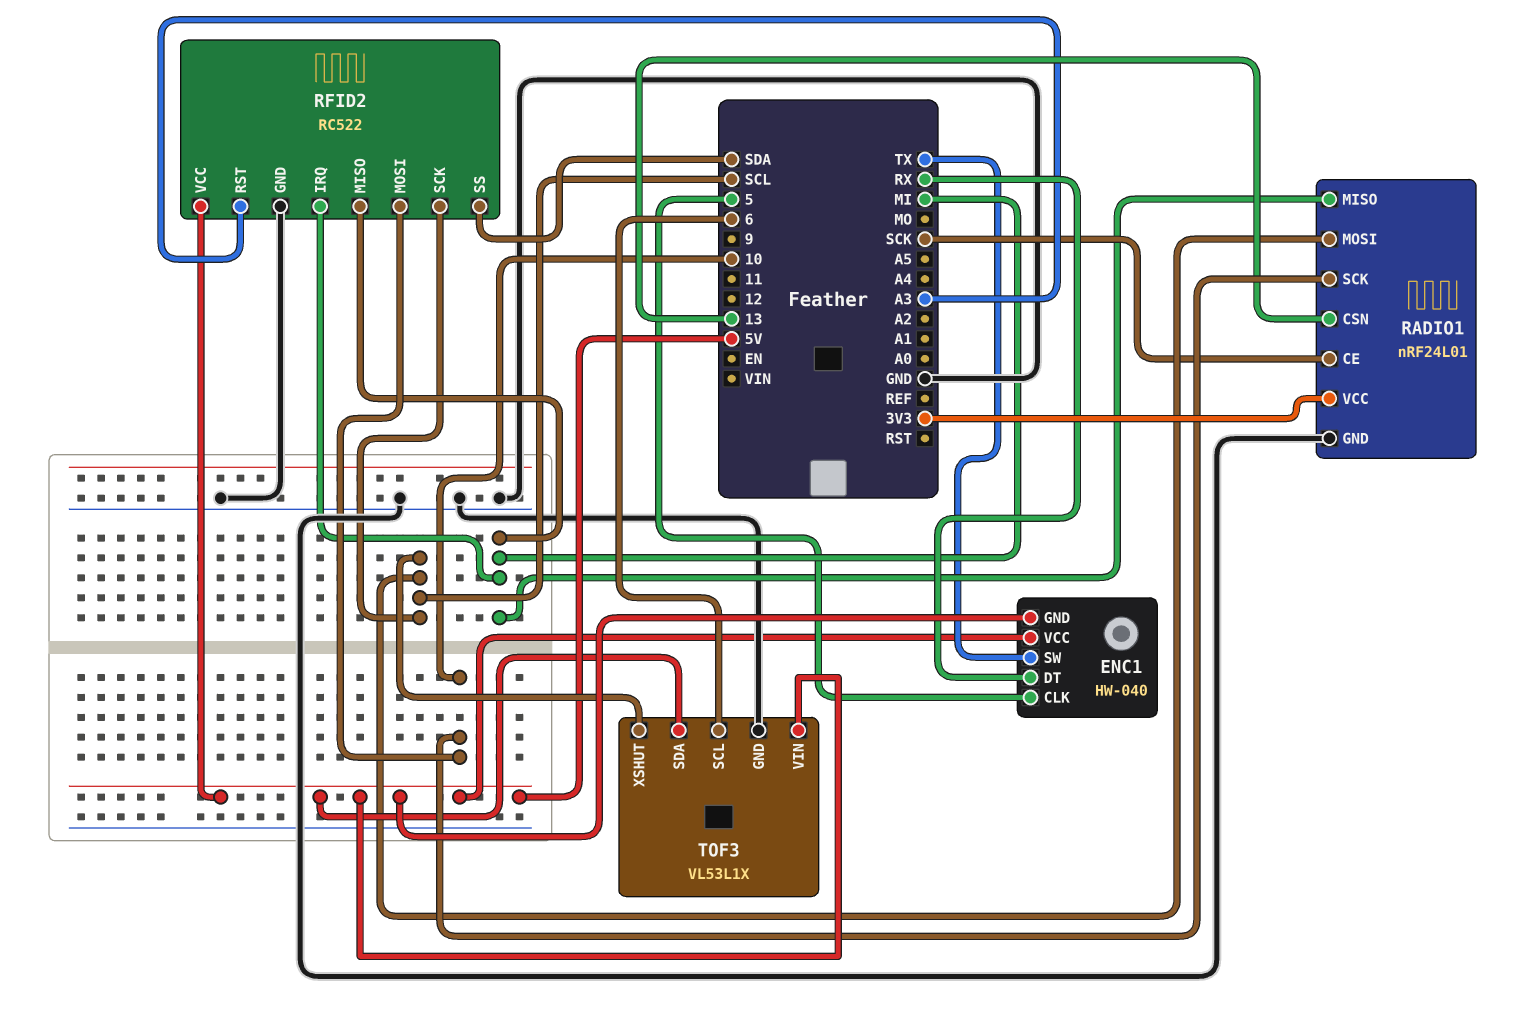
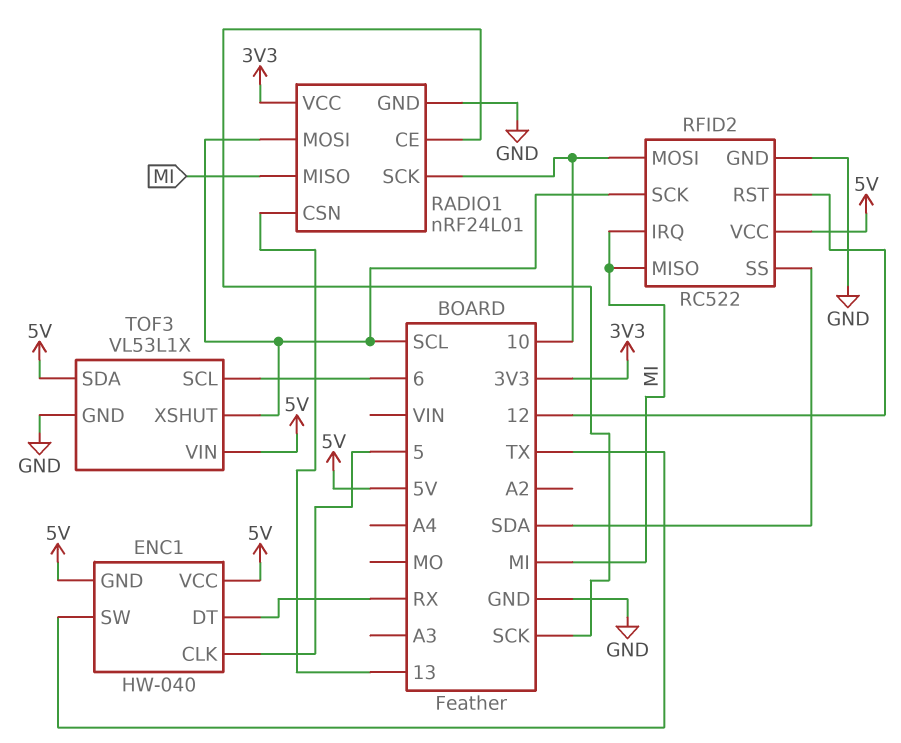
RFID2 pin RST: A3 -> 12

